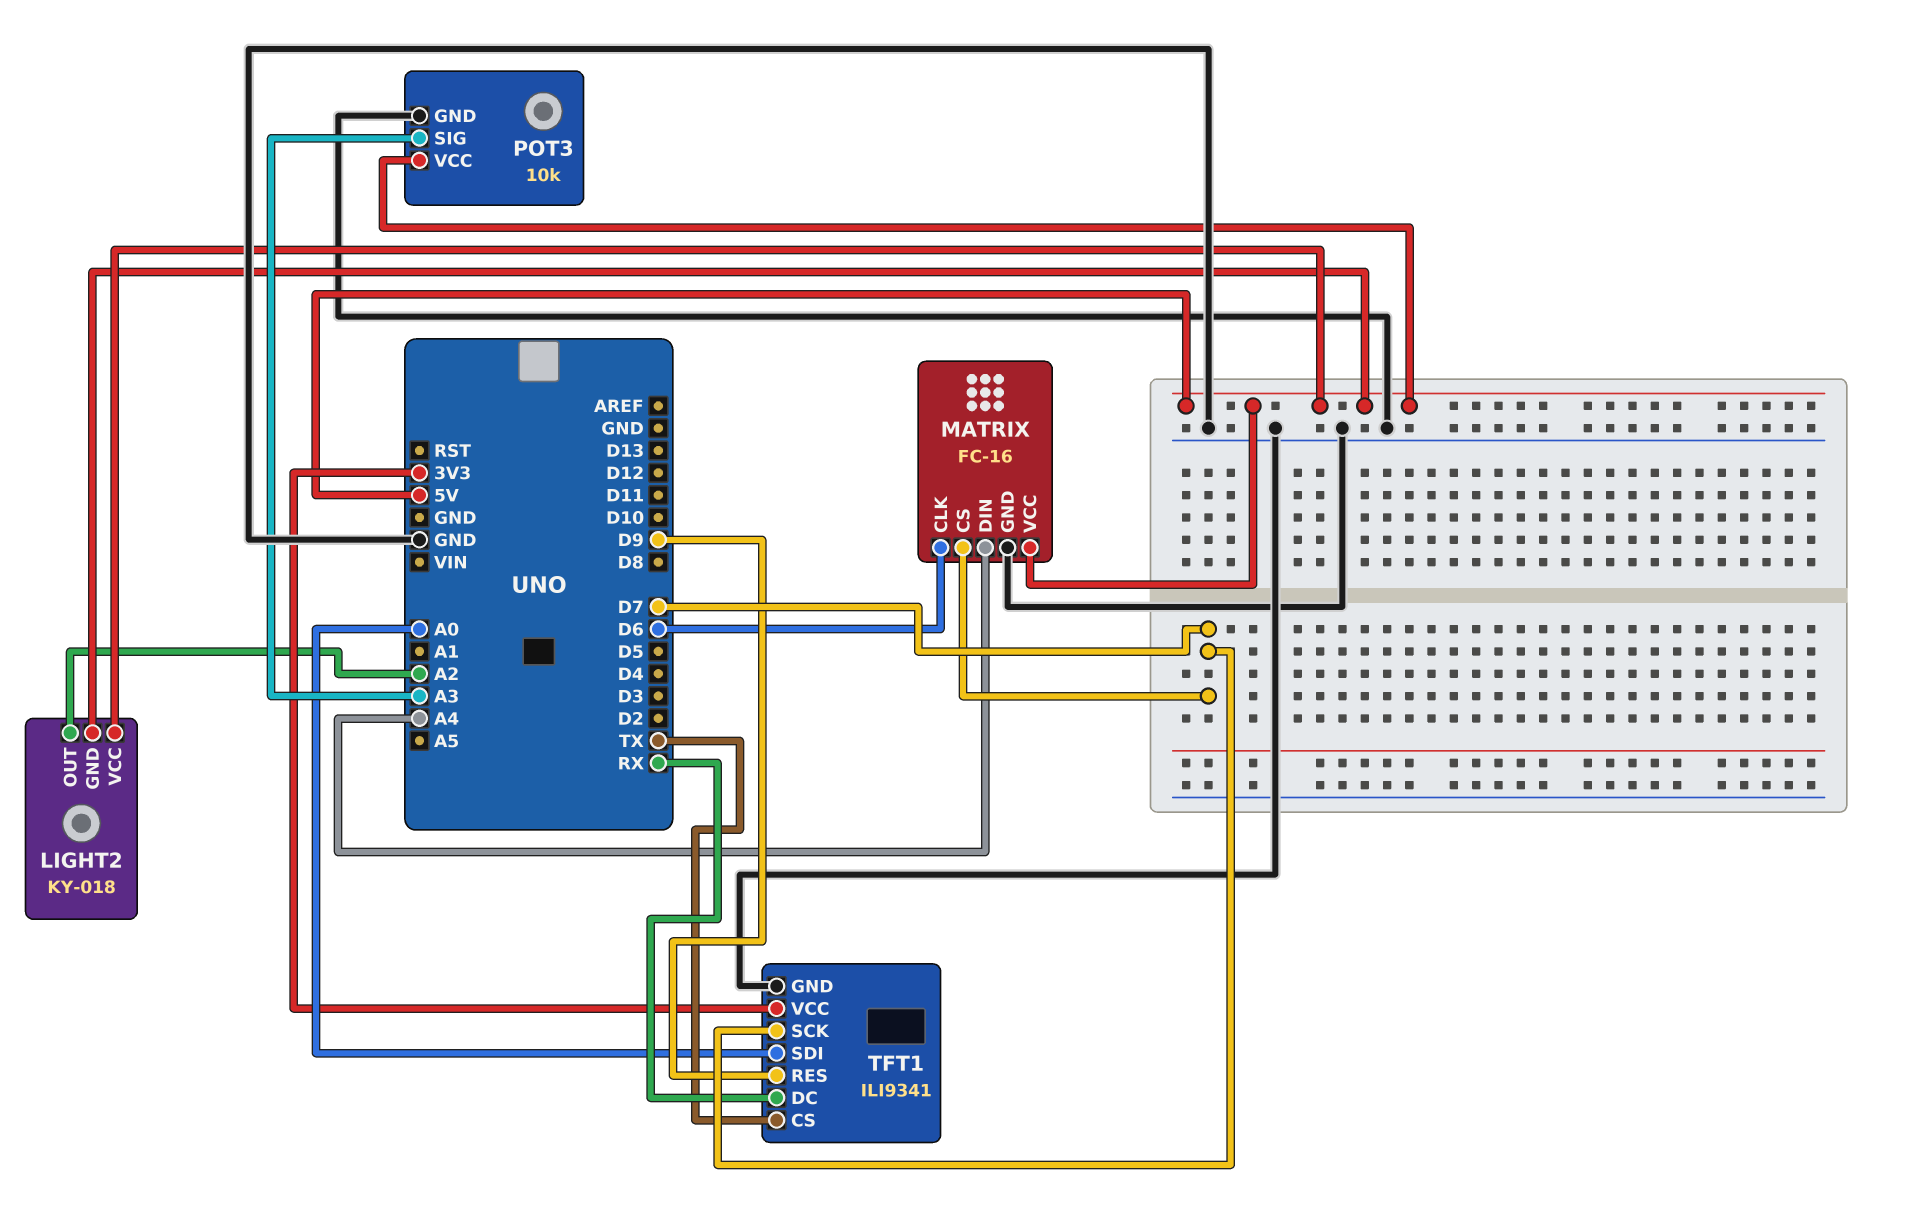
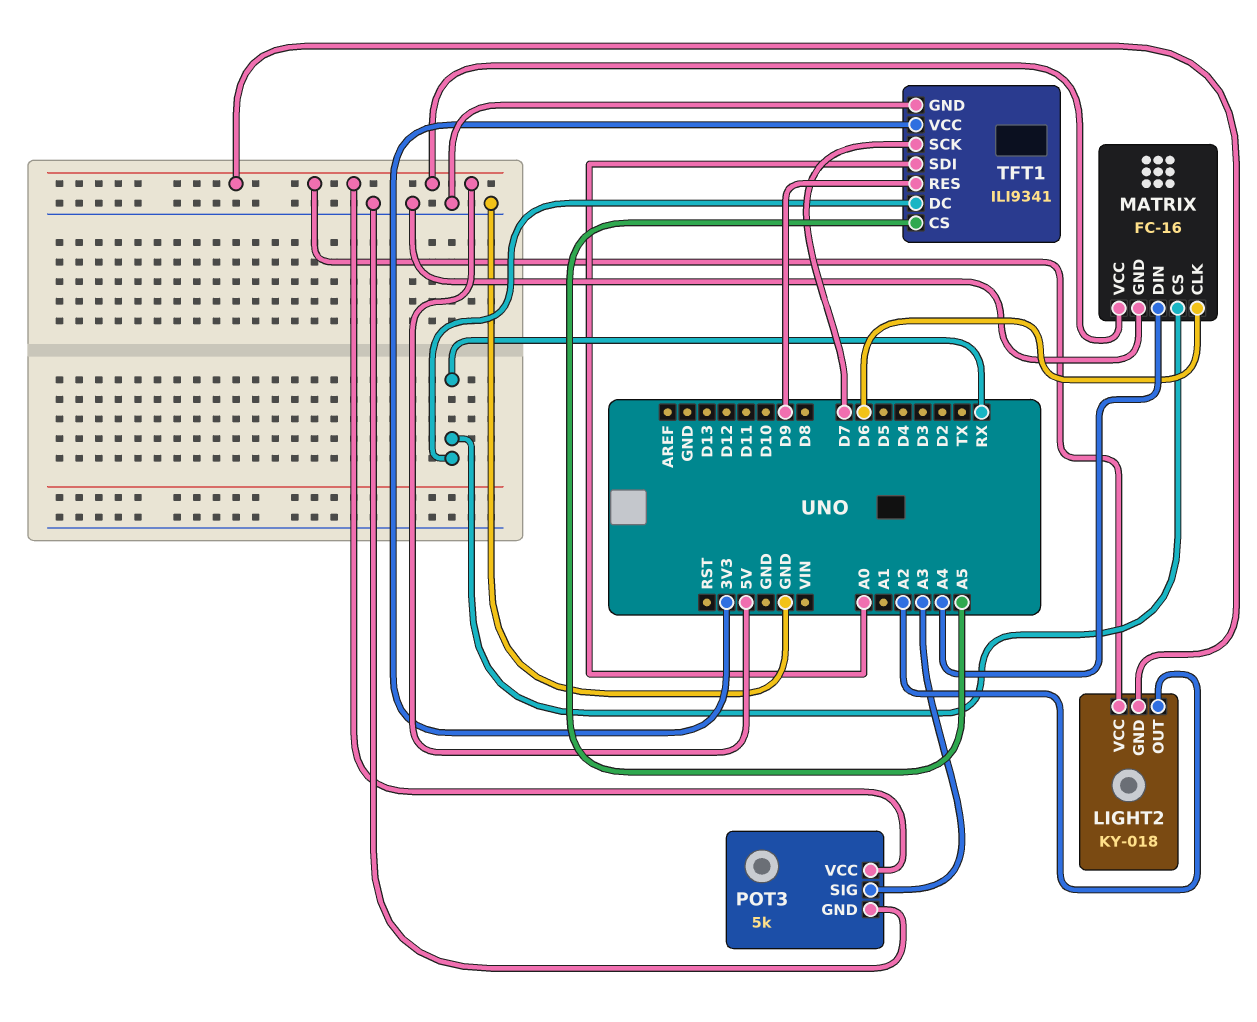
MATRIX pin CS: D7 -> RX
POT3: 10k -> 5k
TFT1 pin CS: TX -> A5

